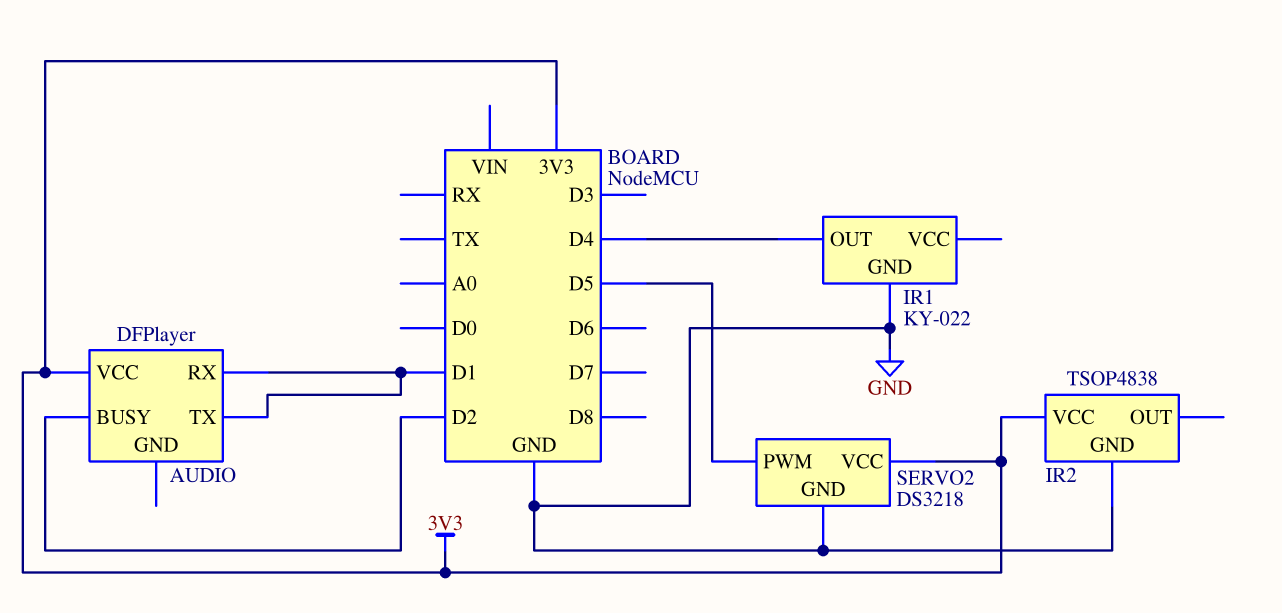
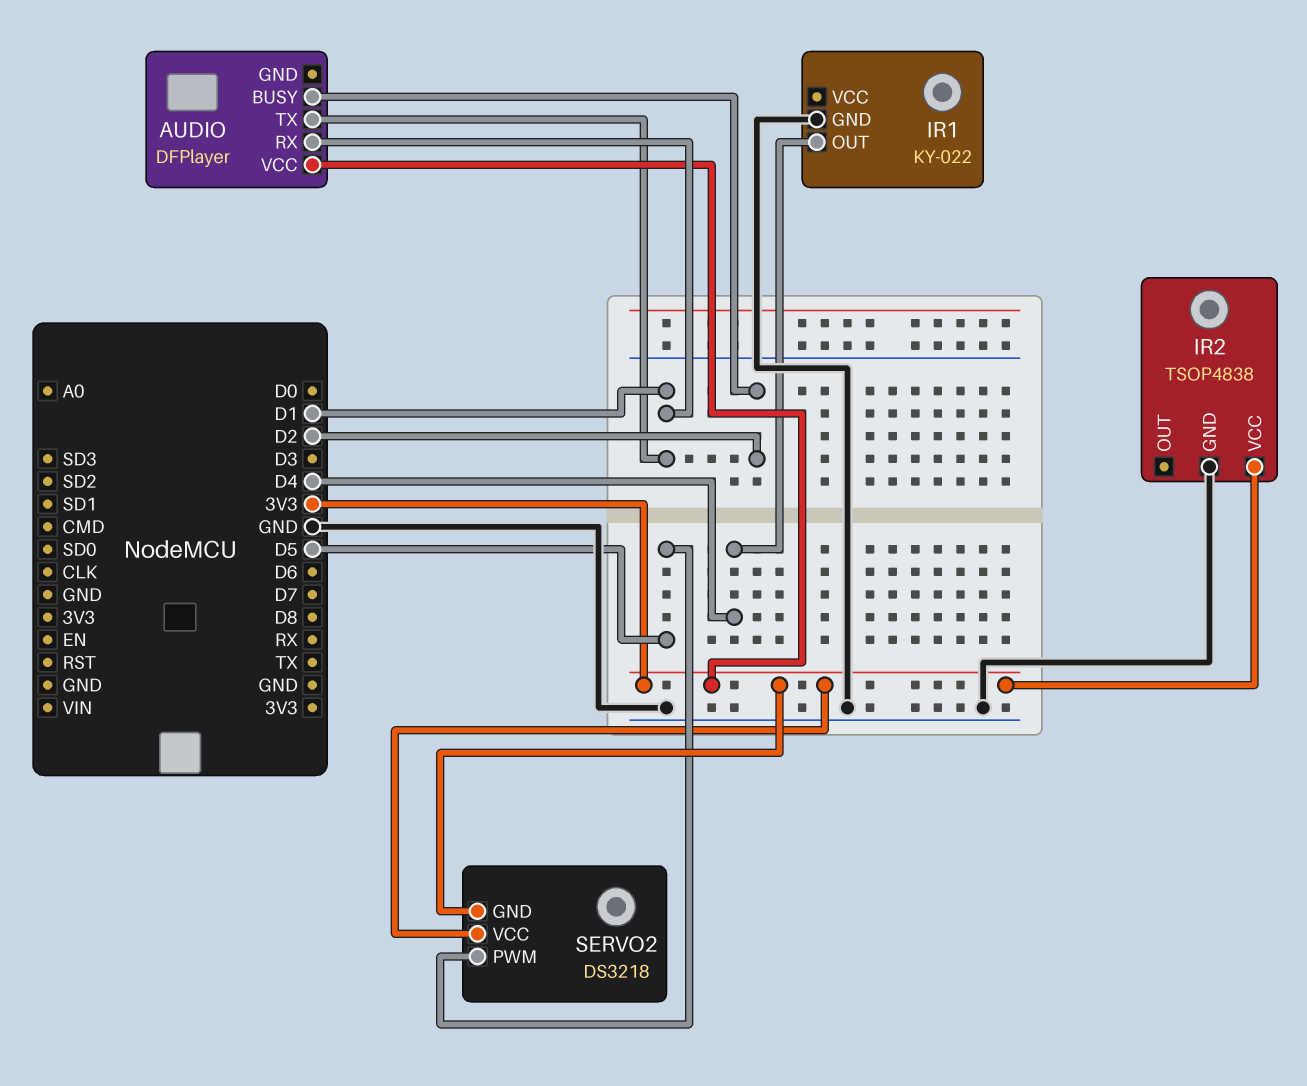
SERVO2 pin GND: GND -> 3V3

